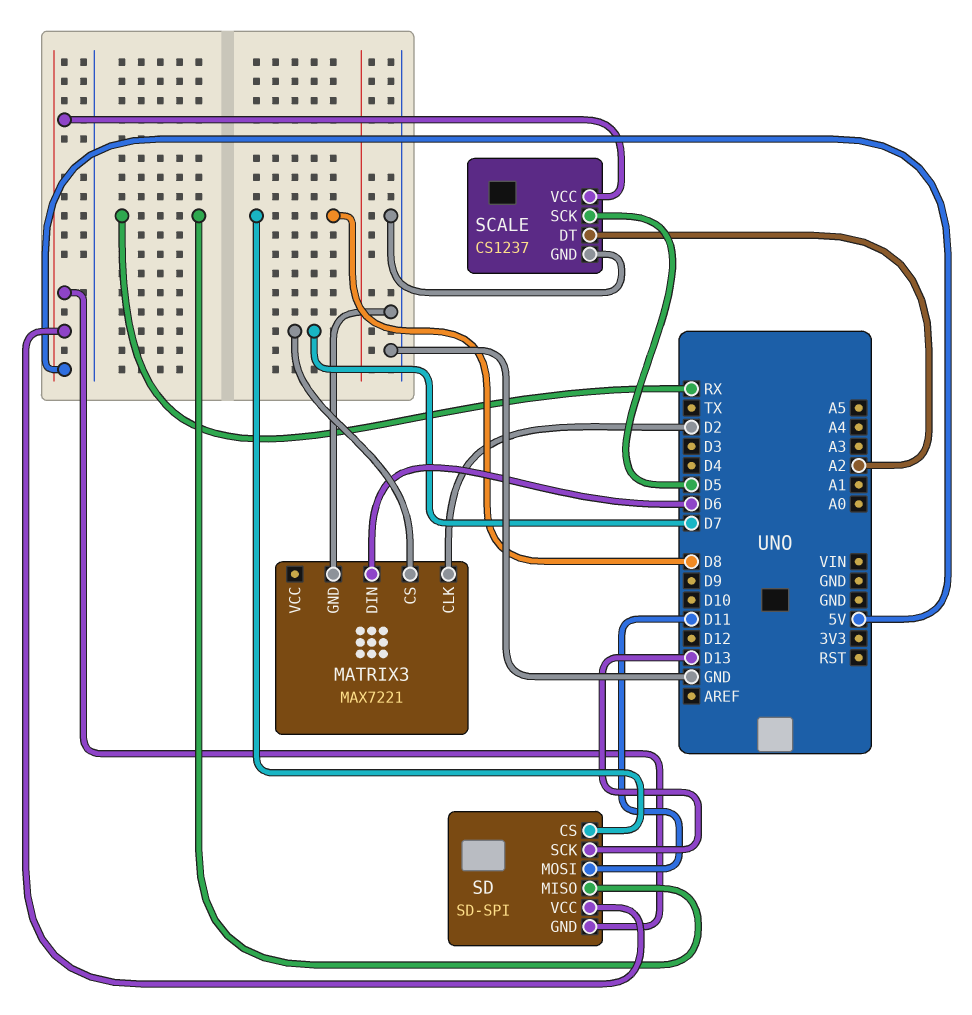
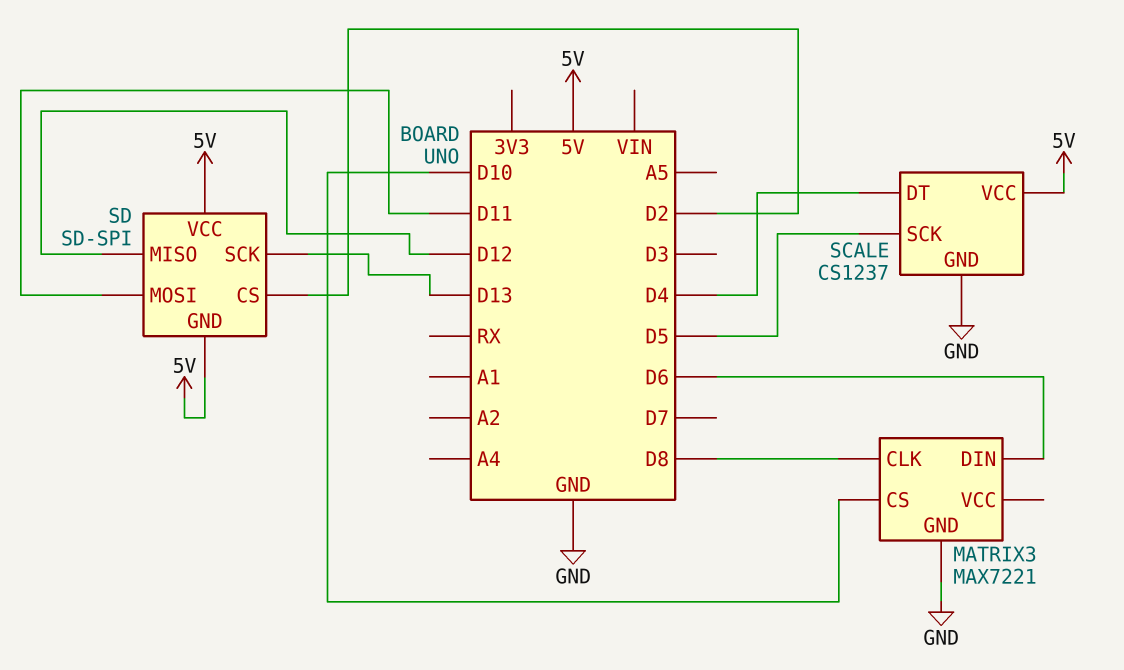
MATRIX3 pin CLK: D2 -> D8
MATRIX3 pin CS: D7 -> D10
SCALE pin DT: A2 -> D4
SD pin CS: D8 -> D2
SD pin MISO: RX -> D12

